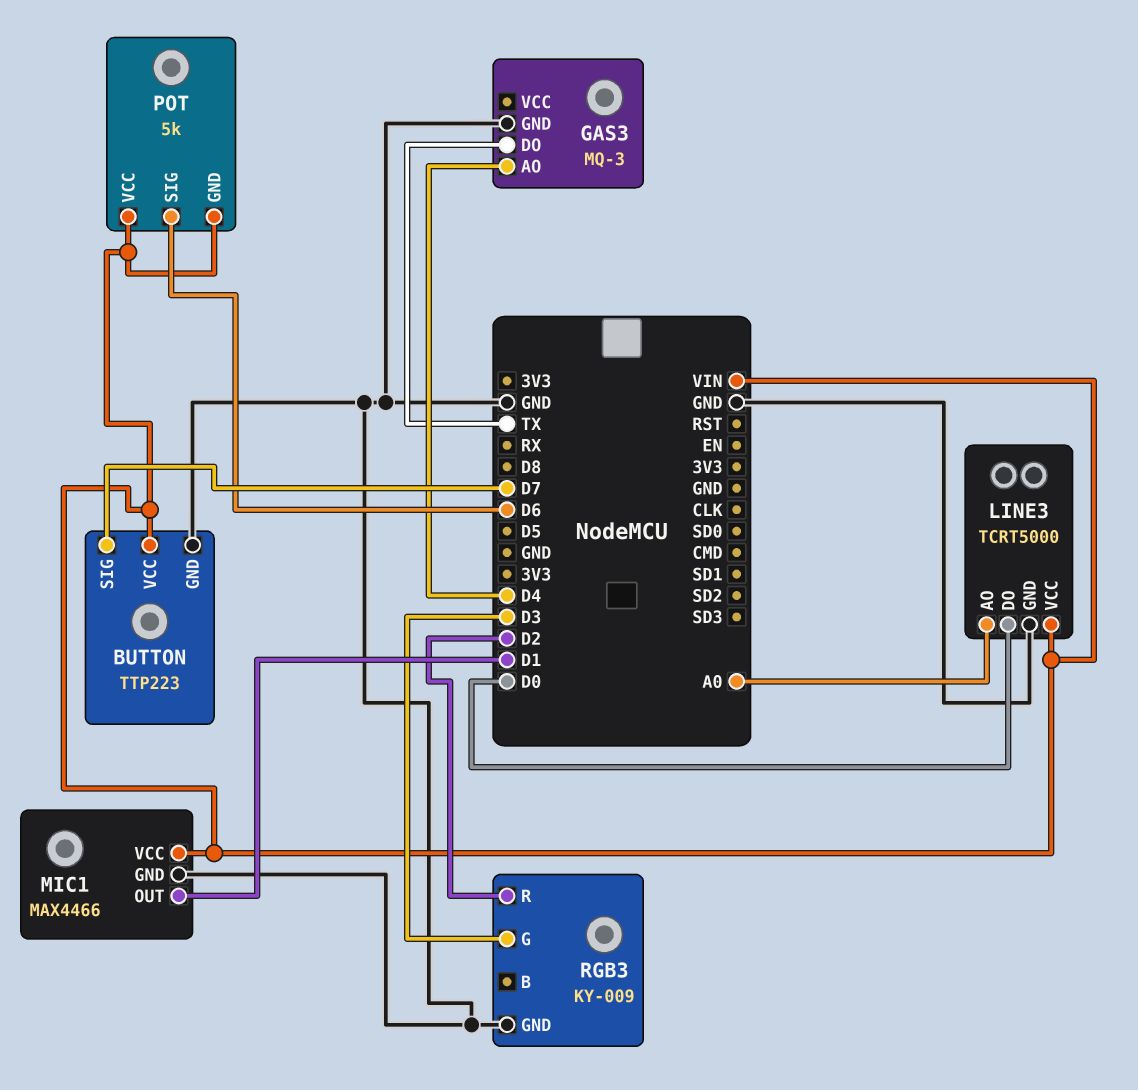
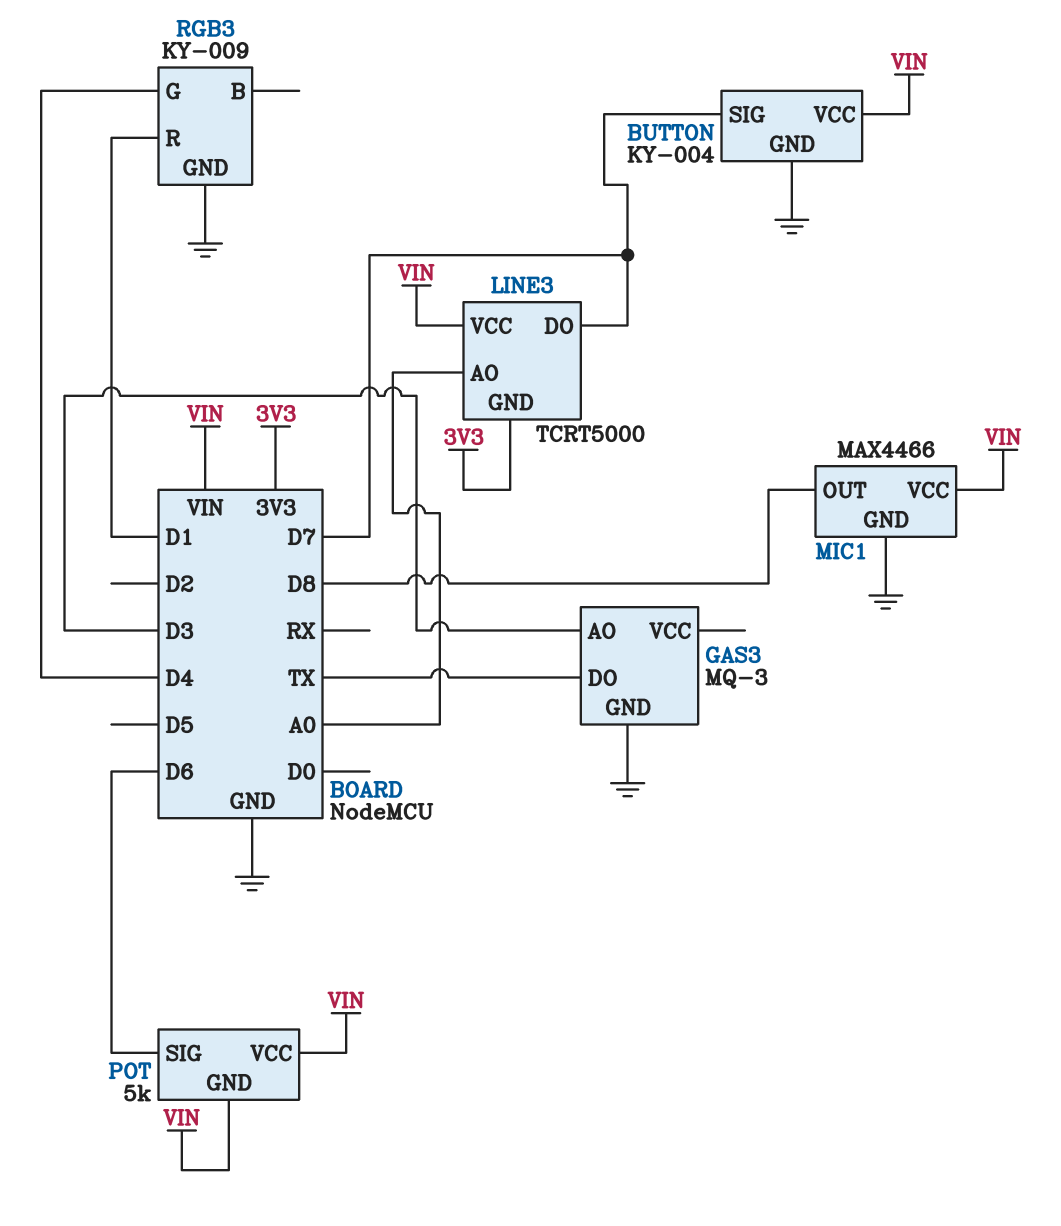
BUTTON: TTP223 -> KY-004
GAS3 pin AO: D4 -> D3
LINE3 pin DO: D0 -> D7
LINE3 pin GND: GND -> 3V3
MIC1 pin OUT: D1 -> D8
RGB3 pin G: D3 -> D4
RGB3 pin R: D2 -> D1

